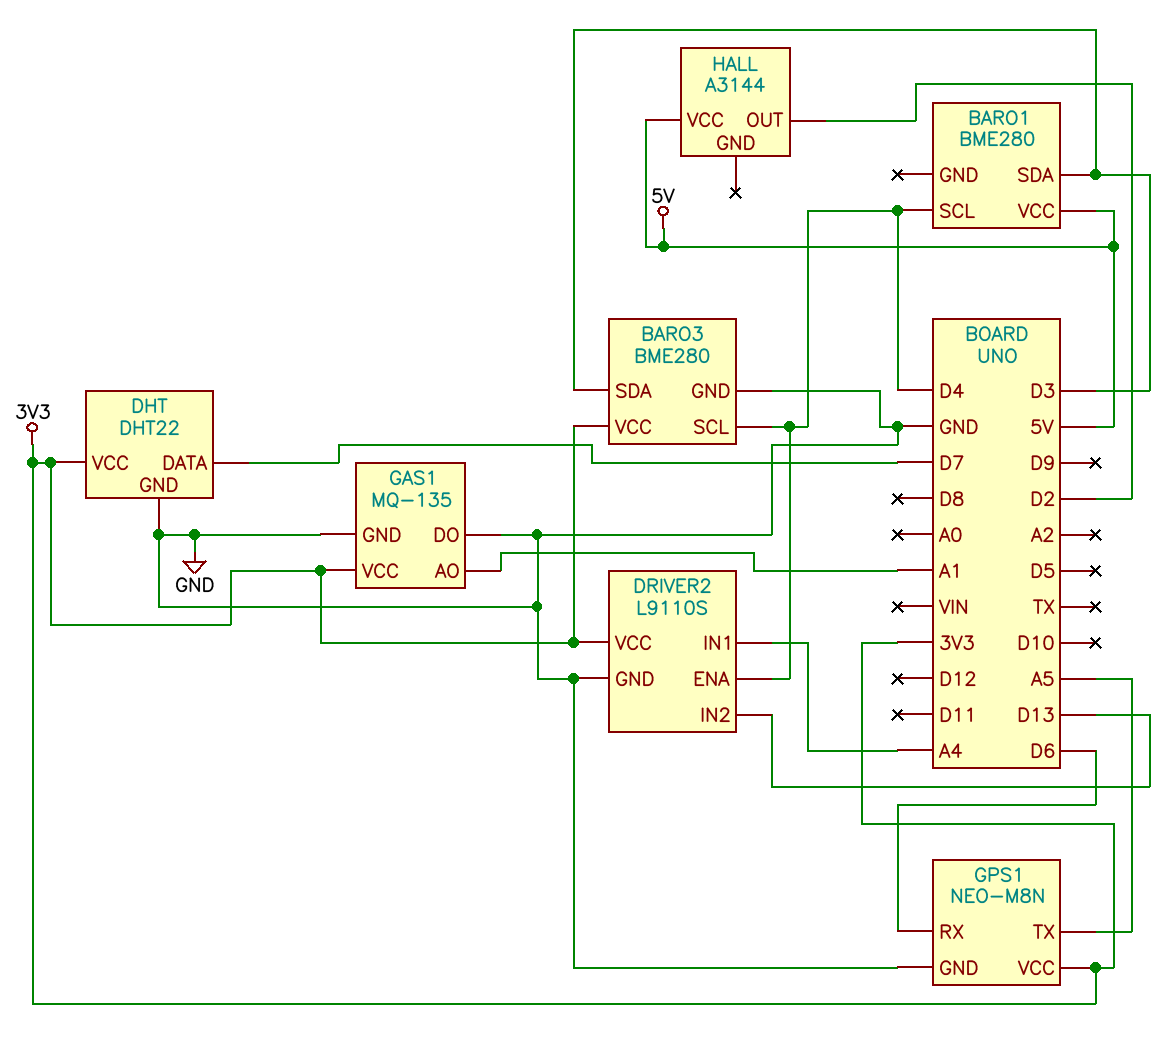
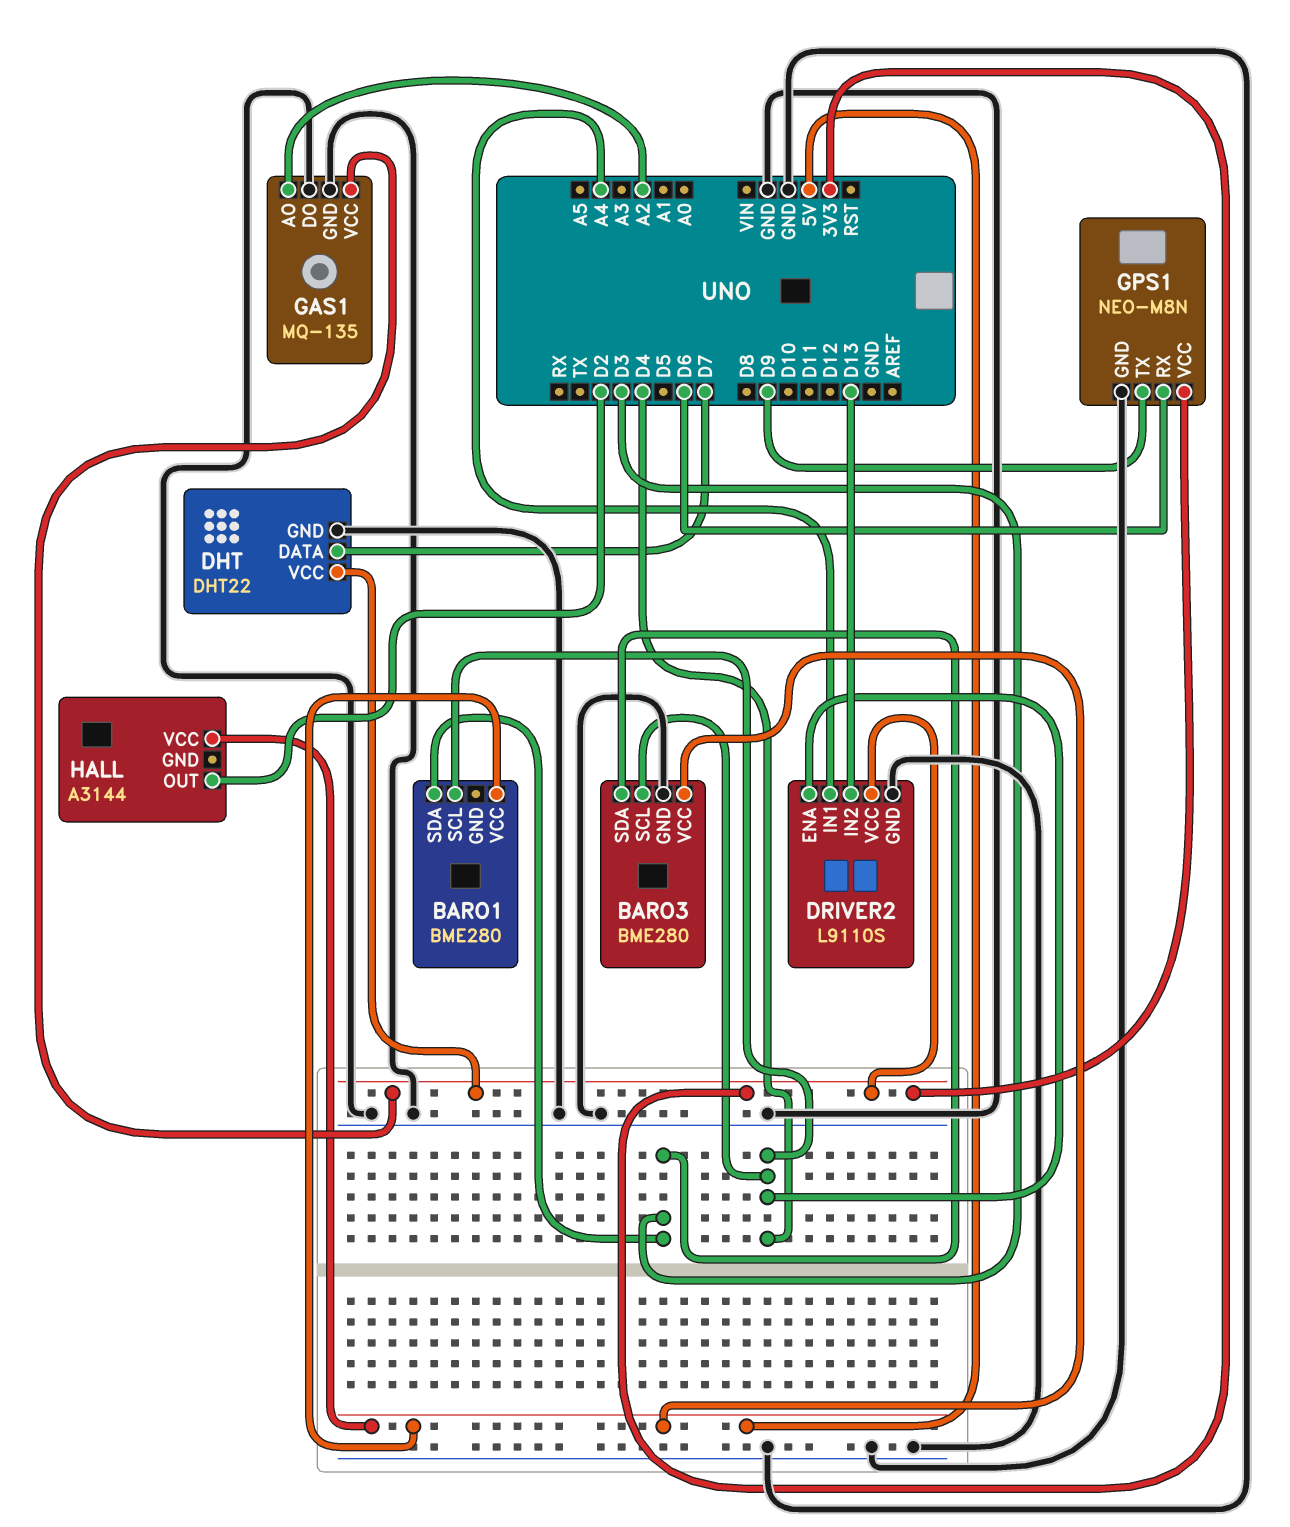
BARO3 pin VCC: 3V3 -> 5V
GAS1 pin AO: A1 -> A2
GPS1 pin TX: A5 -> D9

